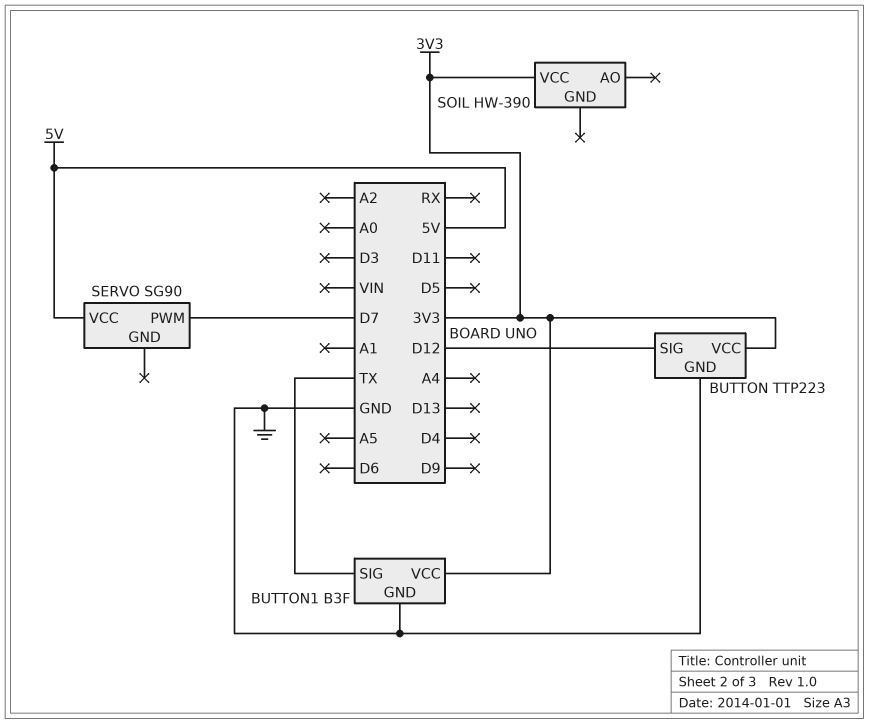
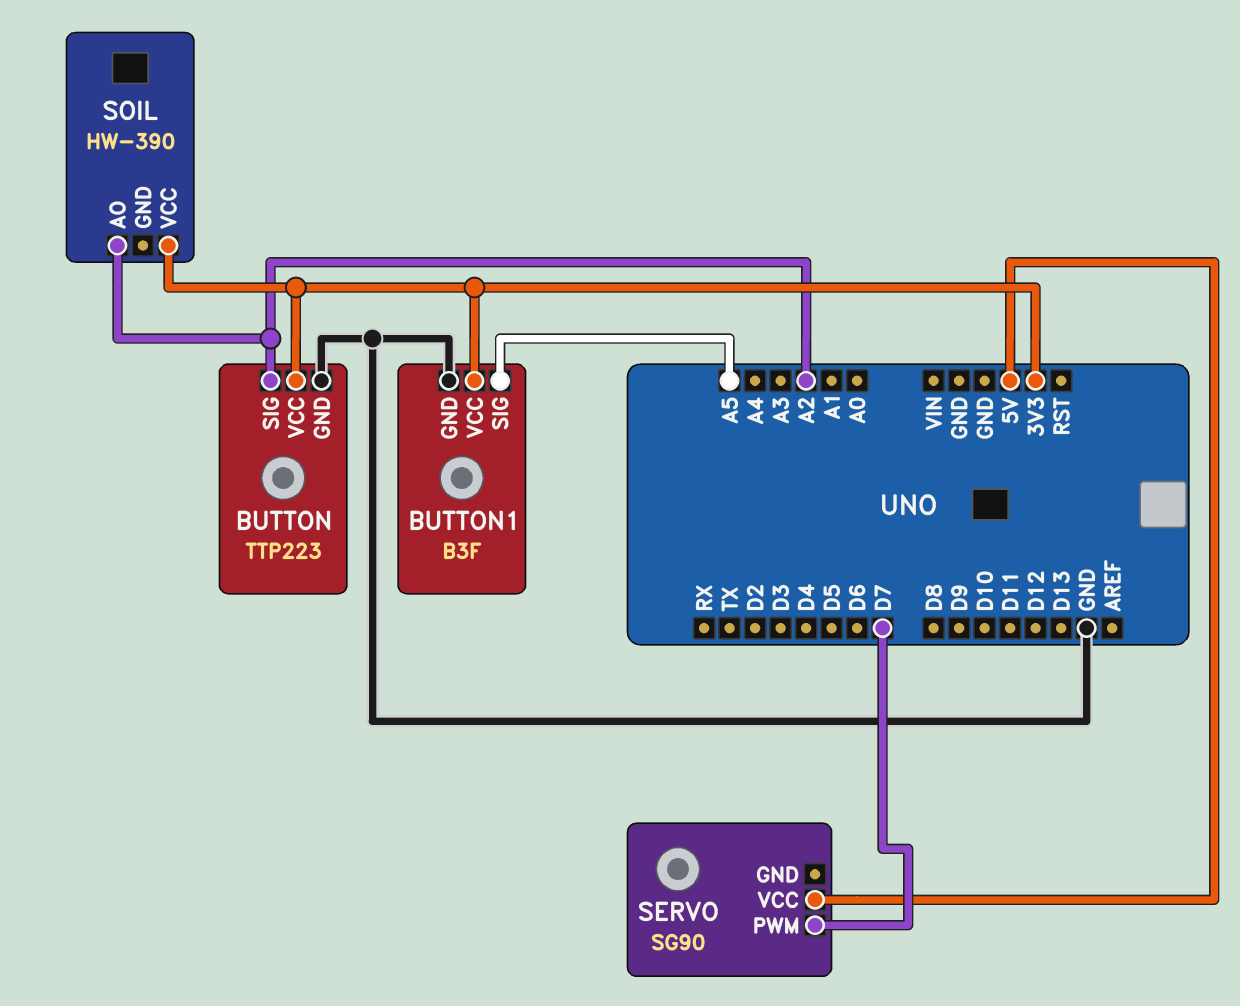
BUTTON pin SIG: D12 -> A2
BUTTON1 pin SIG: TX -> A5
SOIL pin AO: none -> A2

